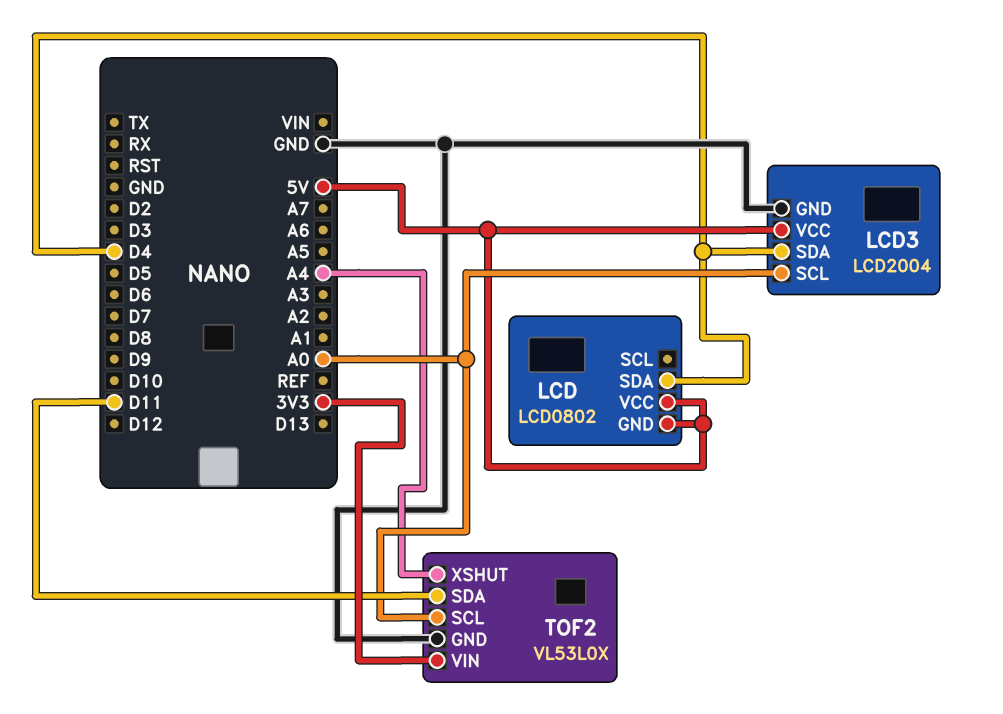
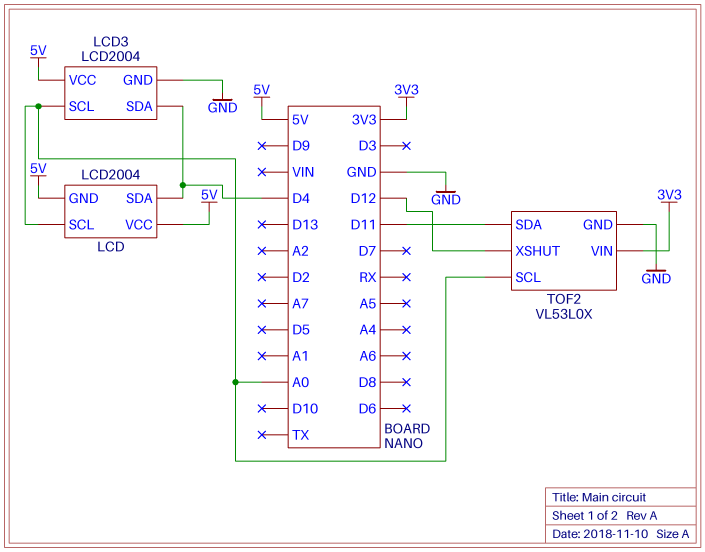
LCD: LCD0802 -> LCD2004
LCD pin SCL: none -> A0
TOF2 pin XSHUT: A4 -> D12

